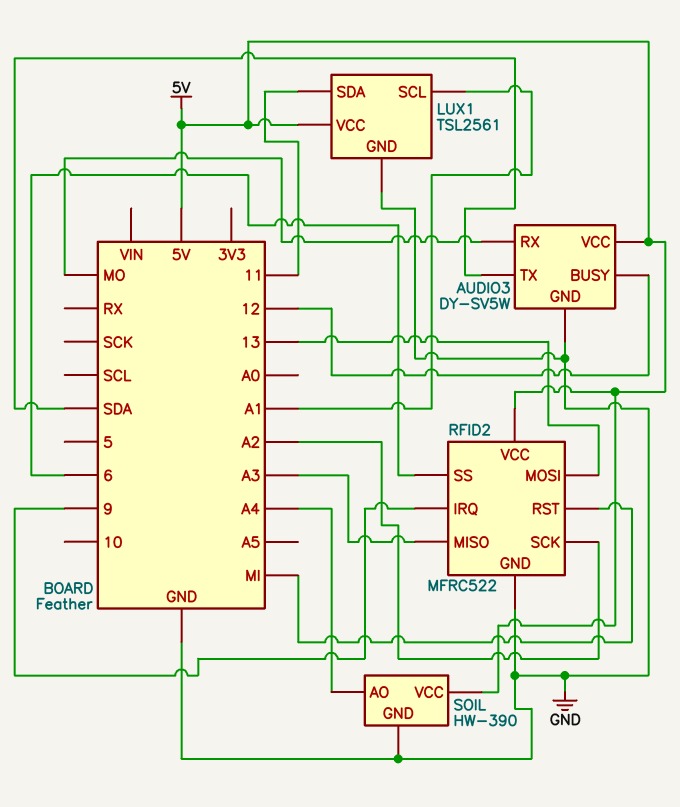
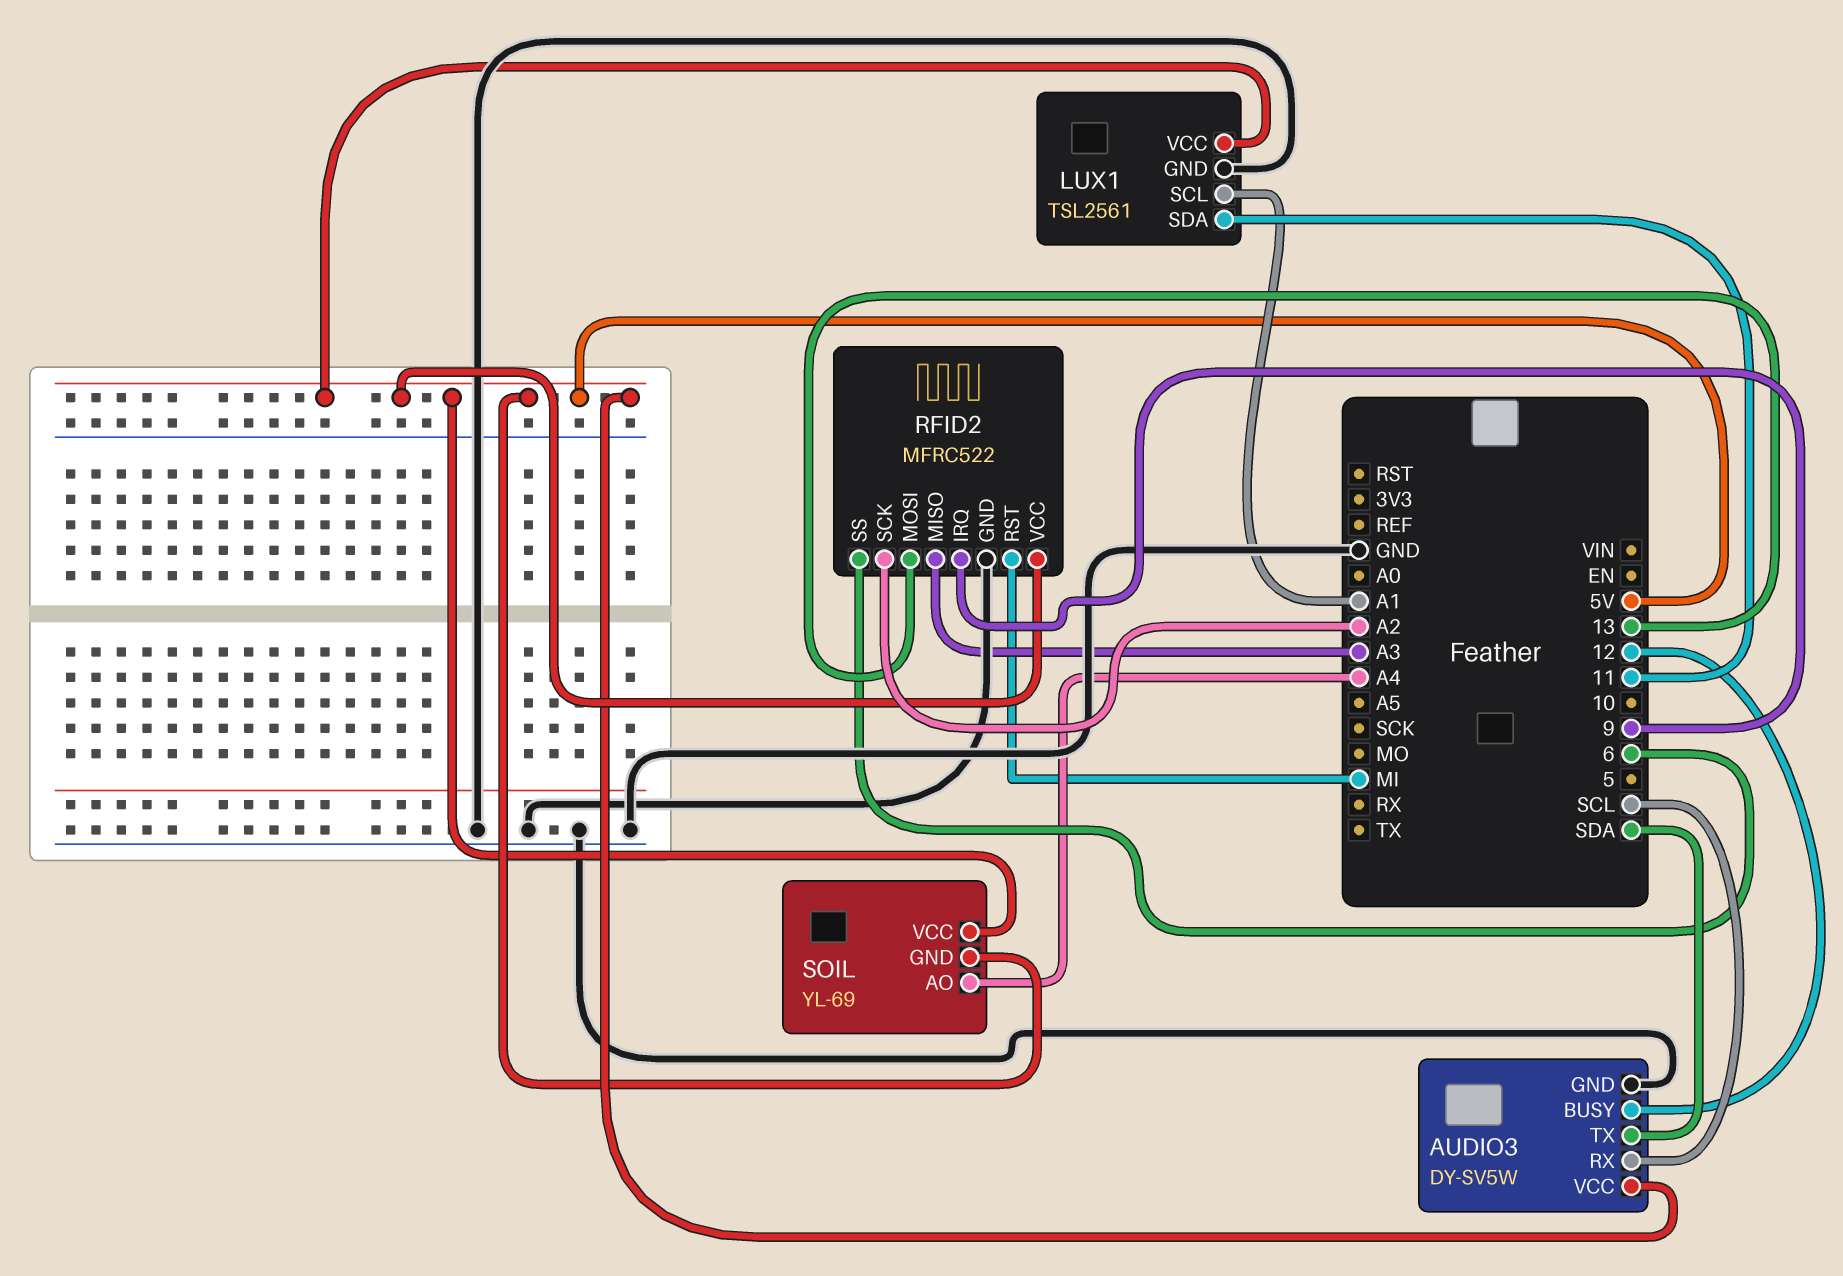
AUDIO3 pin RX: MO -> SCL
SOIL: HW-390 -> YL-69
SOIL pin GND: GND -> 5V

